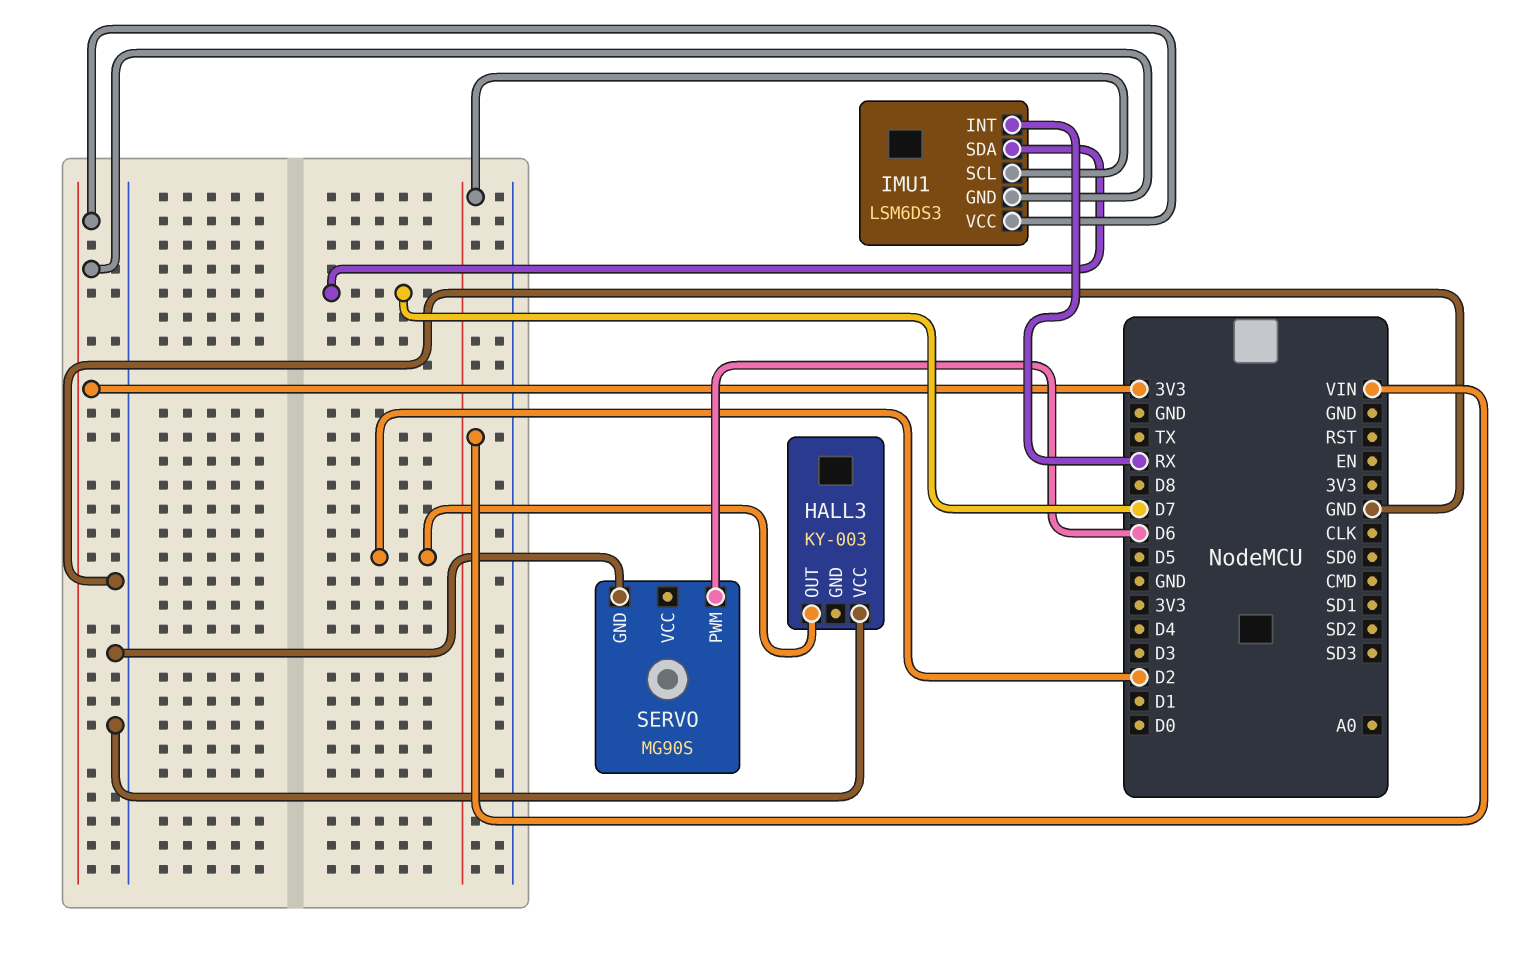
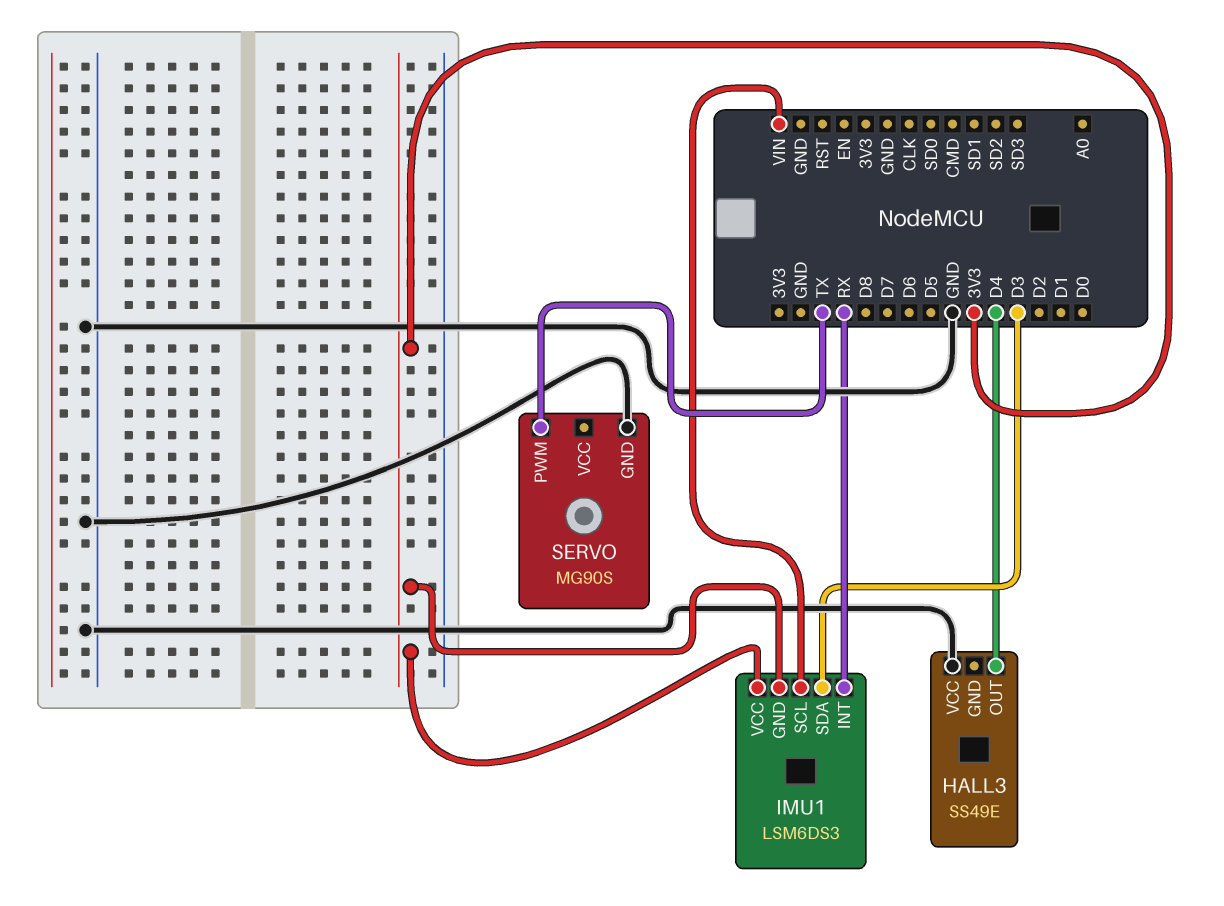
HALL3: KY-003 -> SS49E
HALL3 pin OUT: D2 -> D4
IMU1 pin SDA: D7 -> D3
SERVO pin PWM: D6 -> TX

